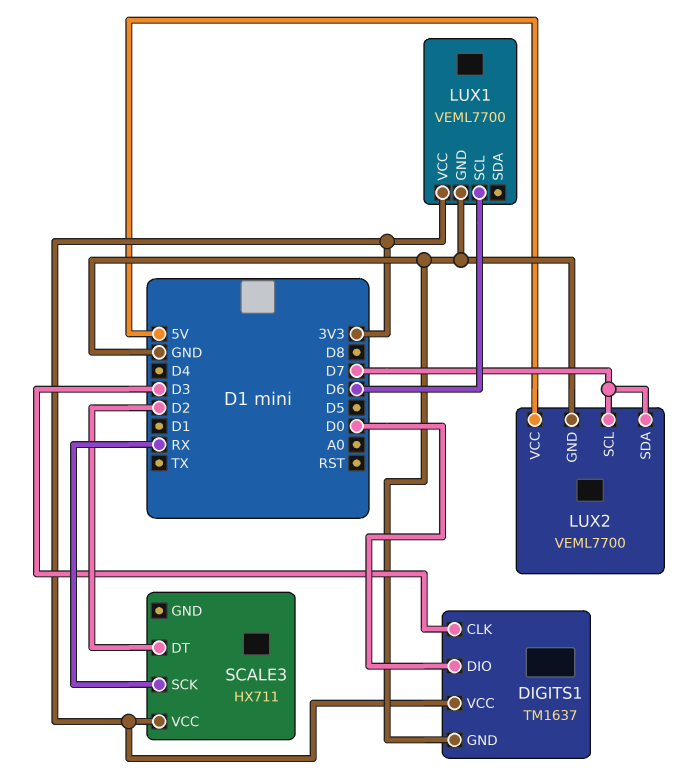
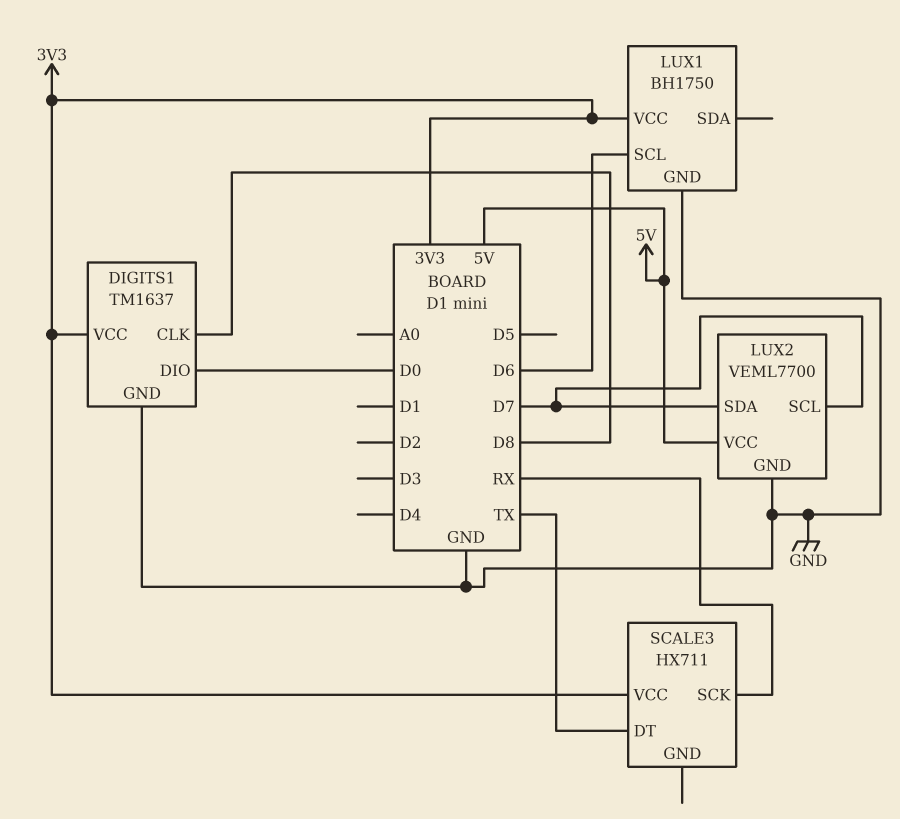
DIGITS1 pin CLK: D3 -> D8
LUX1: VEML7700 -> BH1750
SCALE3 pin DT: D2 -> TX

